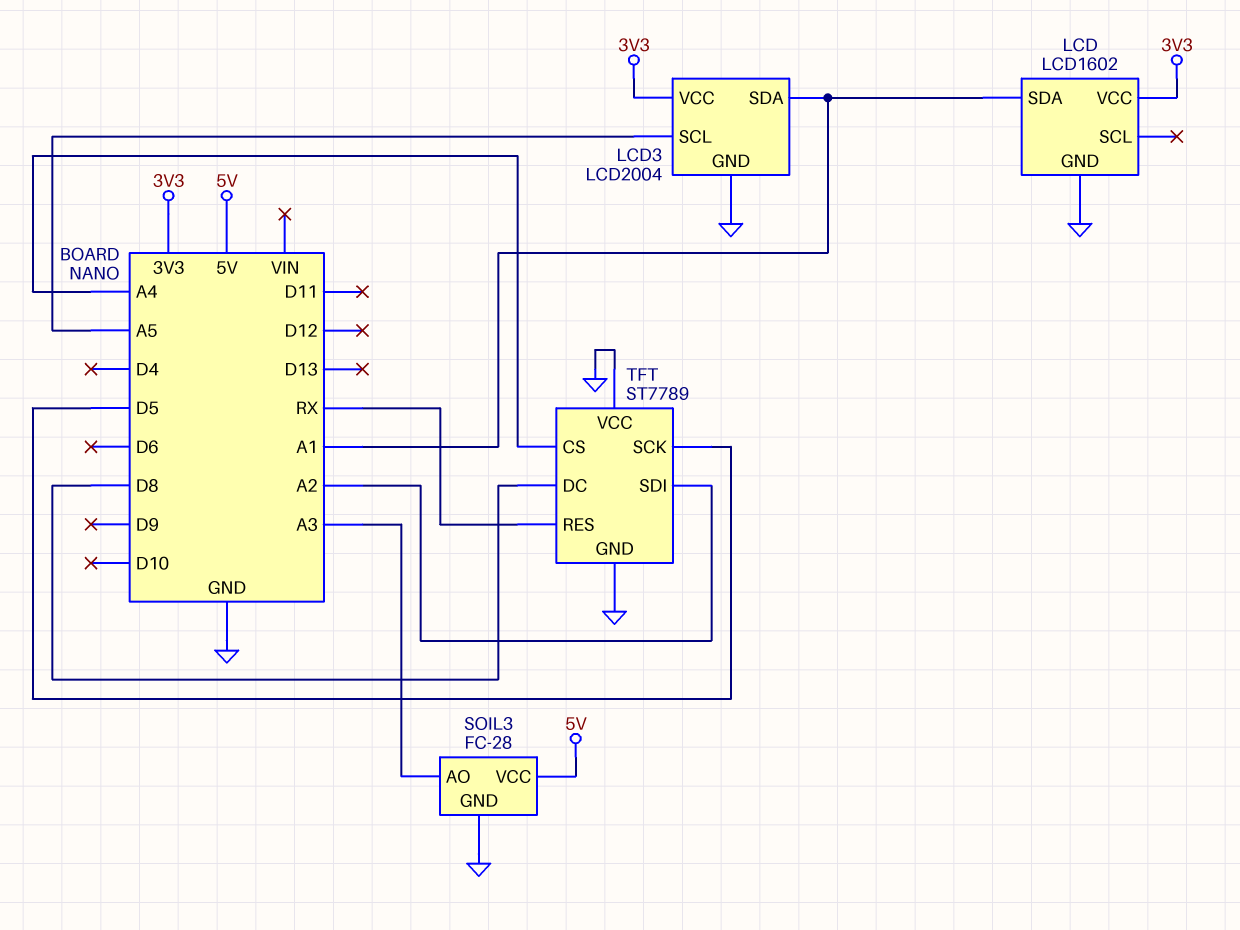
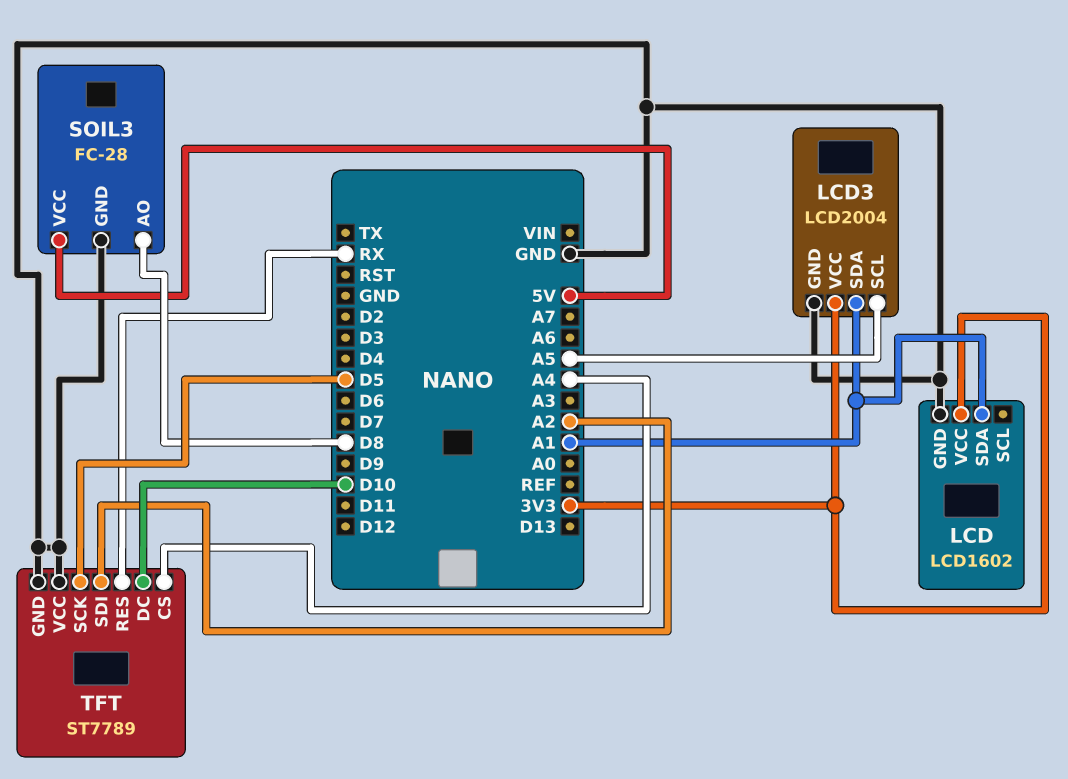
SOIL3 pin AO: A3 -> D8
TFT pin DC: D8 -> D10

